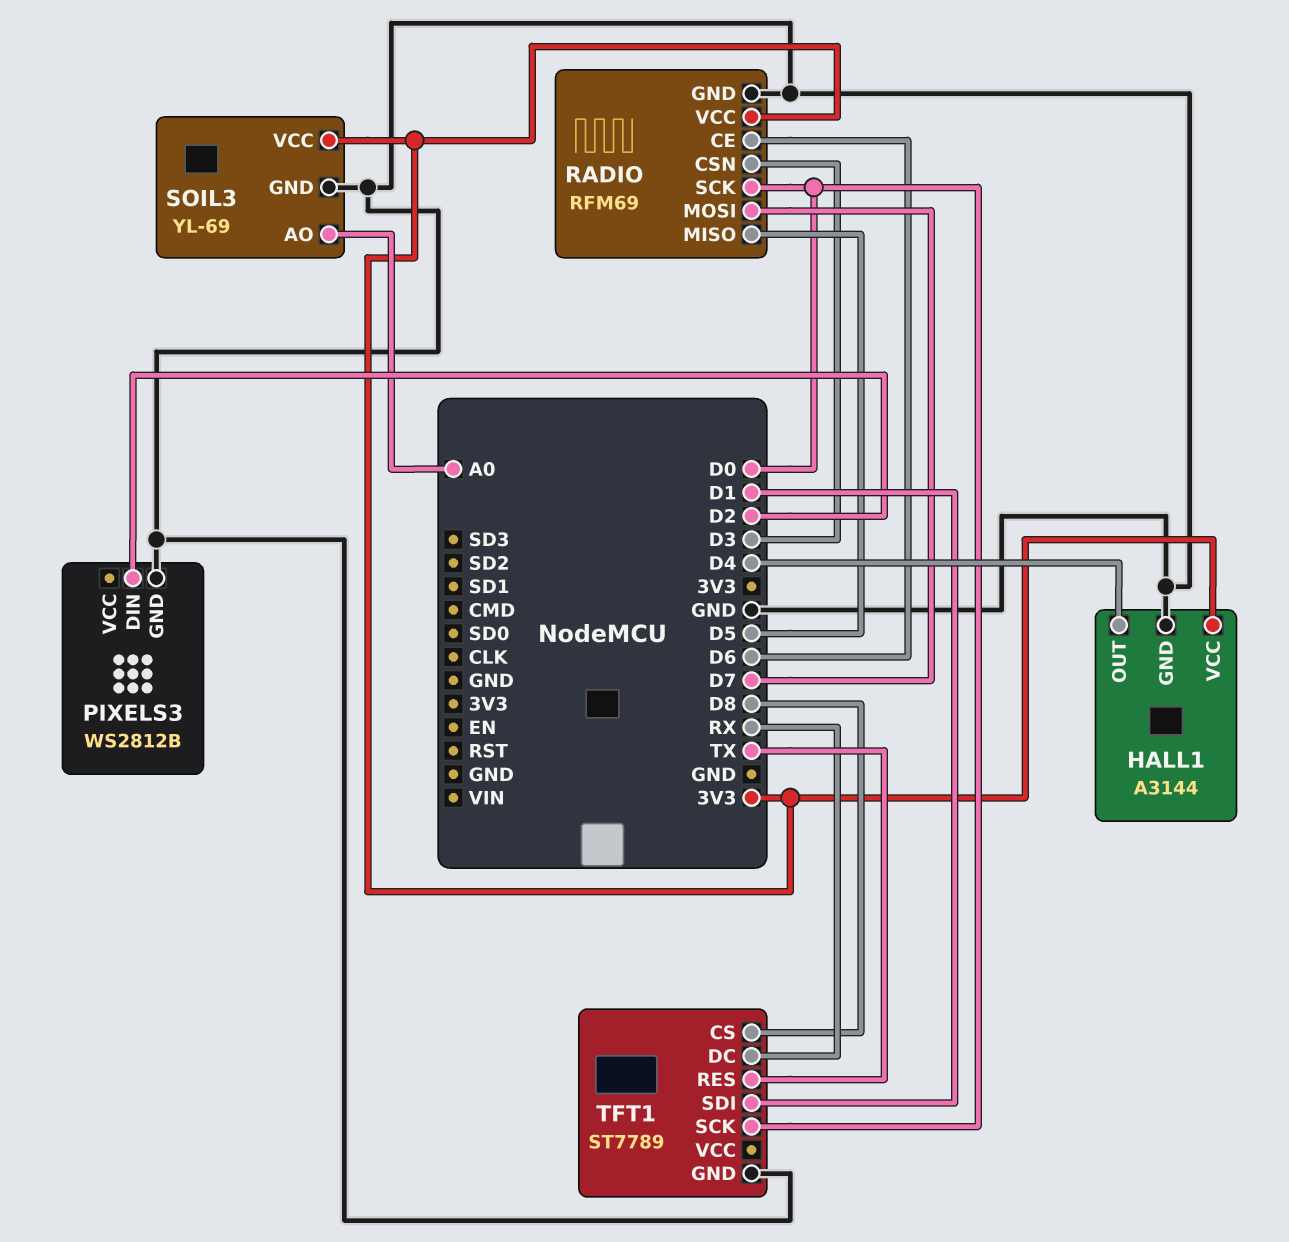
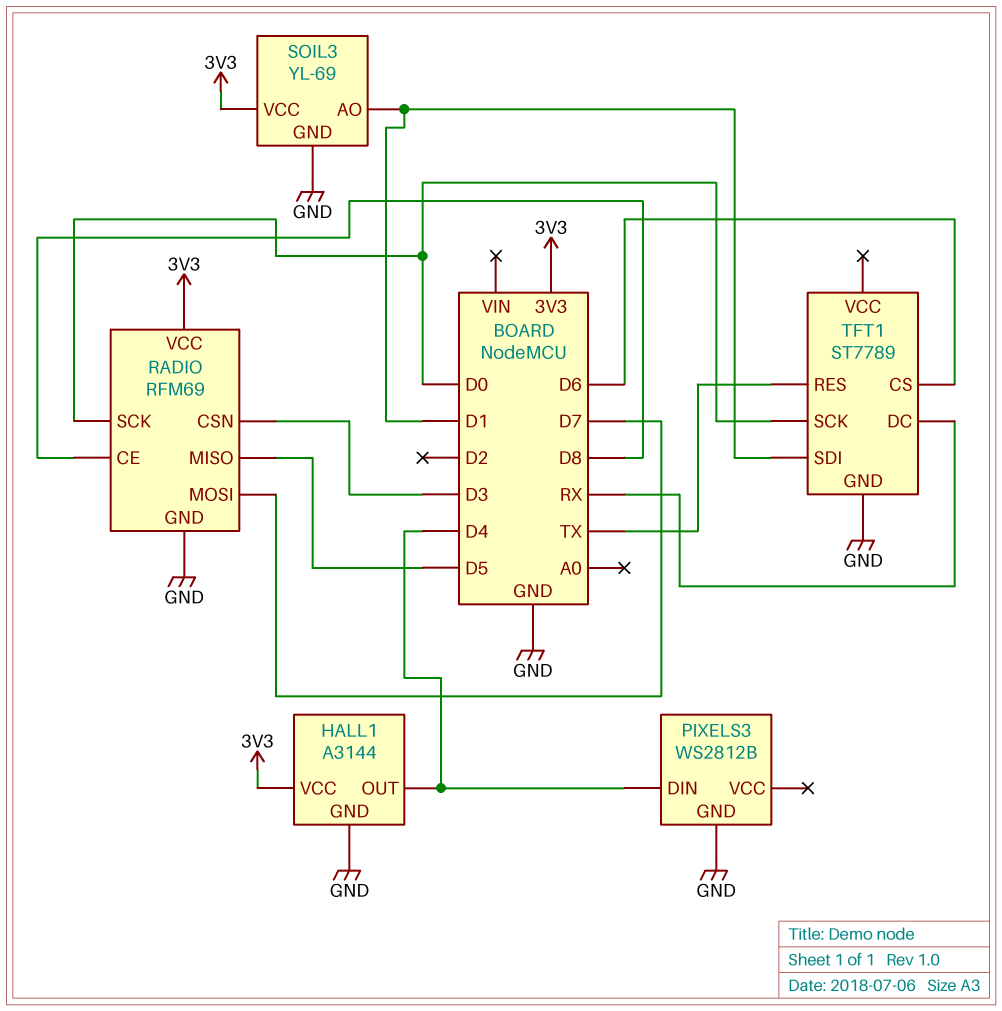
PIXELS3 pin DIN: D2 -> D4
RADIO pin CE: D6 -> D8
SOIL3 pin AO: A0 -> D1
TFT1 pin CS: D8 -> D6

